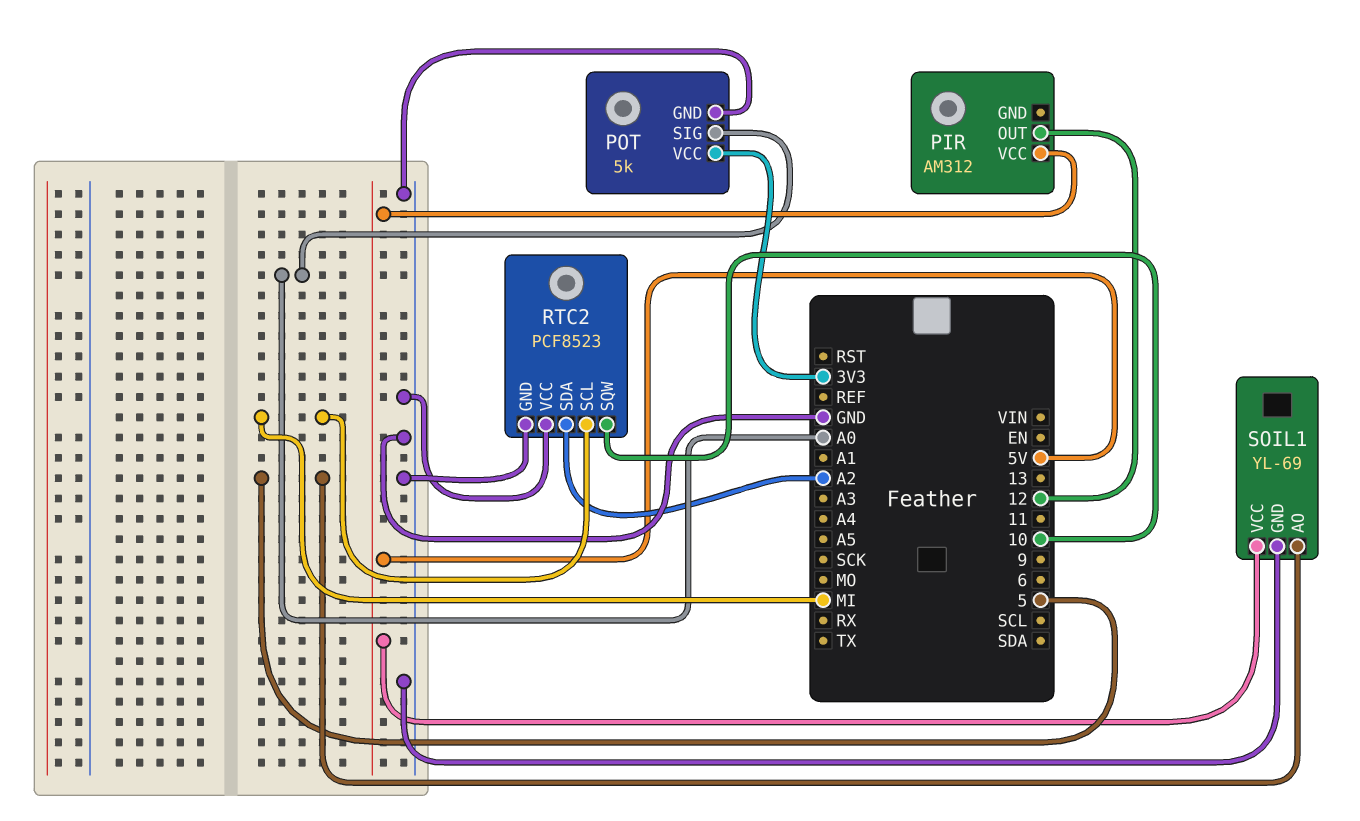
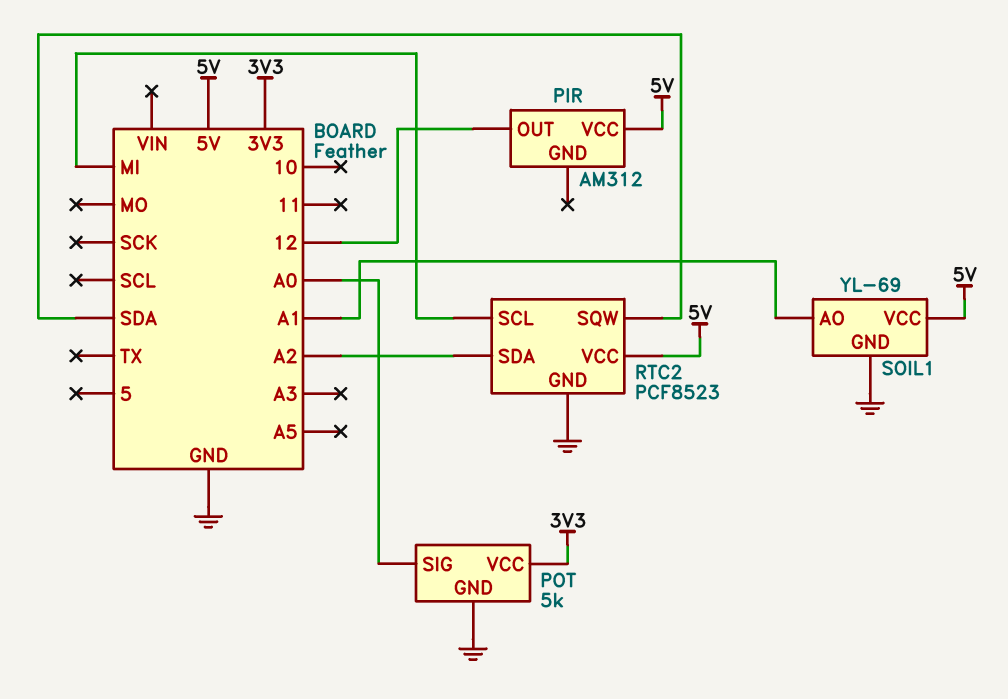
RTC2 pin SQW: 10 -> SDA
RTC2 pin VCC: GND -> 5V
SOIL1 pin AO: 5 -> A1

